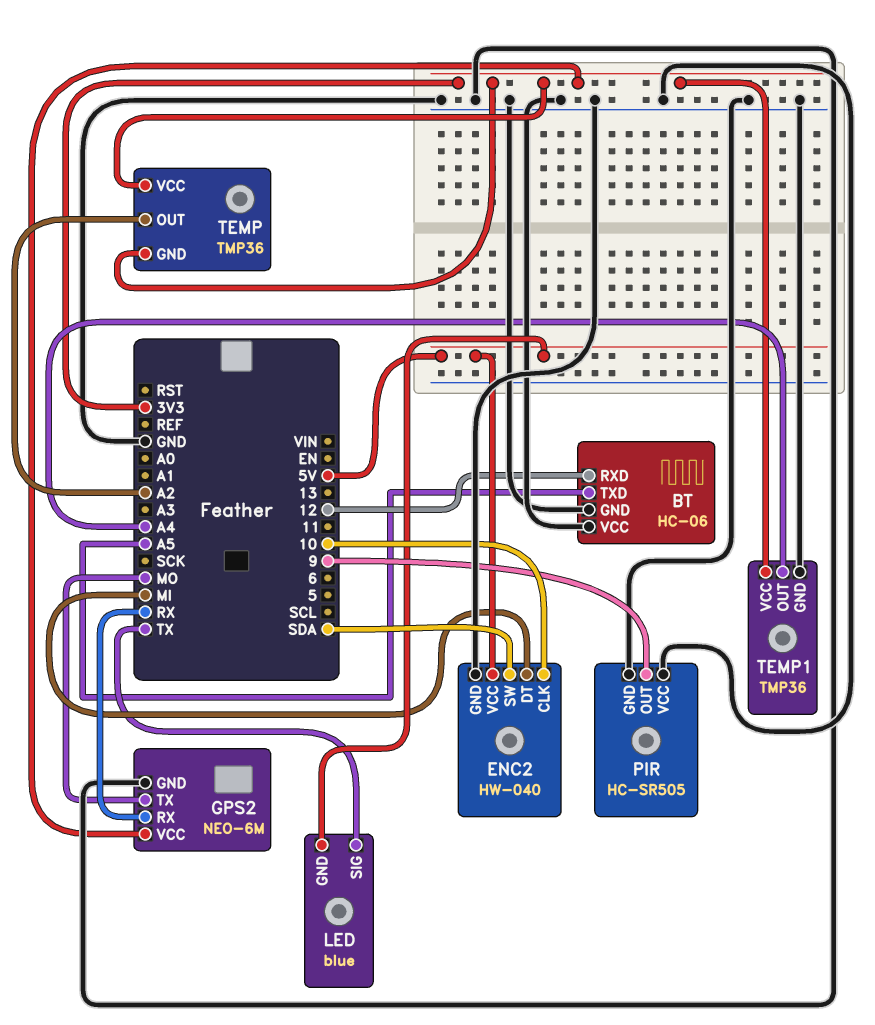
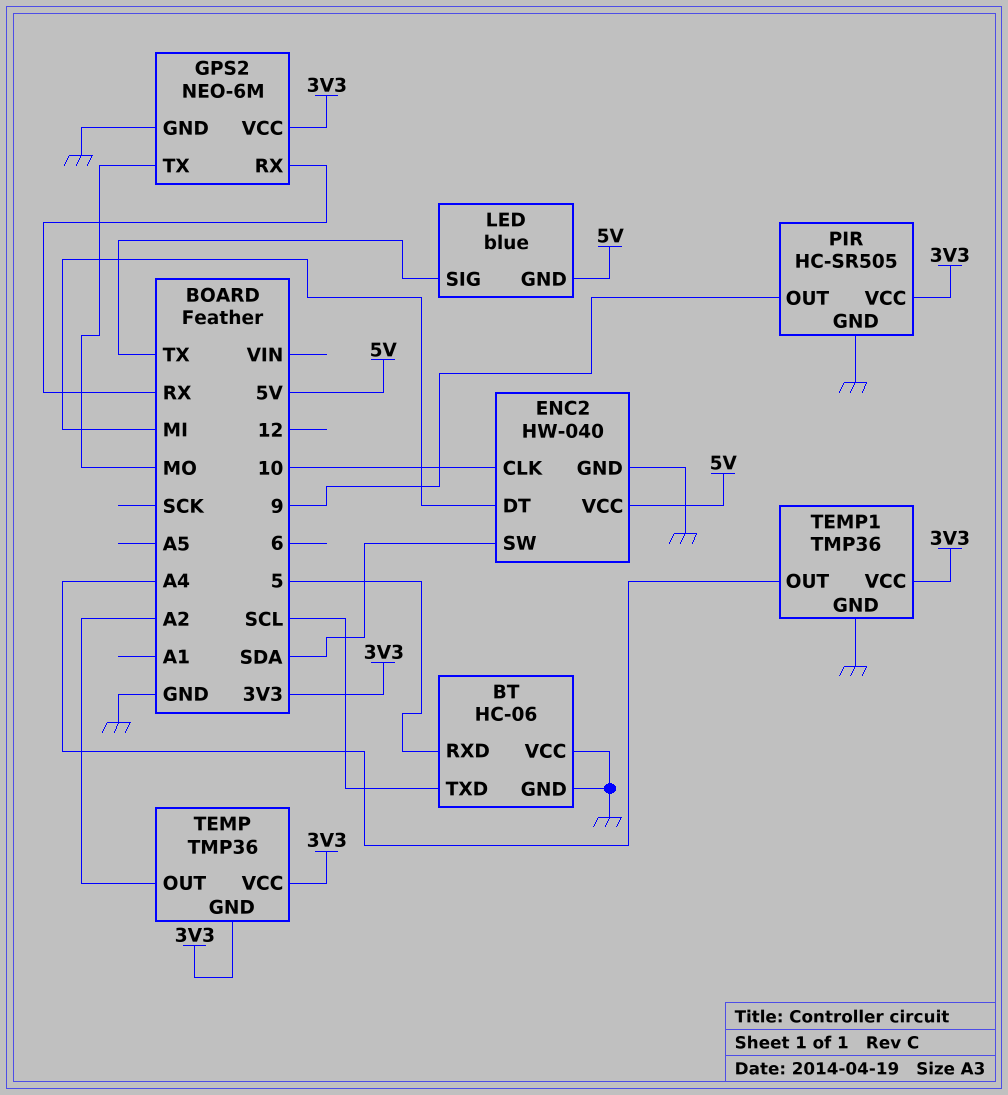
BT pin RXD: 12 -> 5
BT pin TXD: A5 -> SCL
PIR pin VCC: GND -> 3V3

